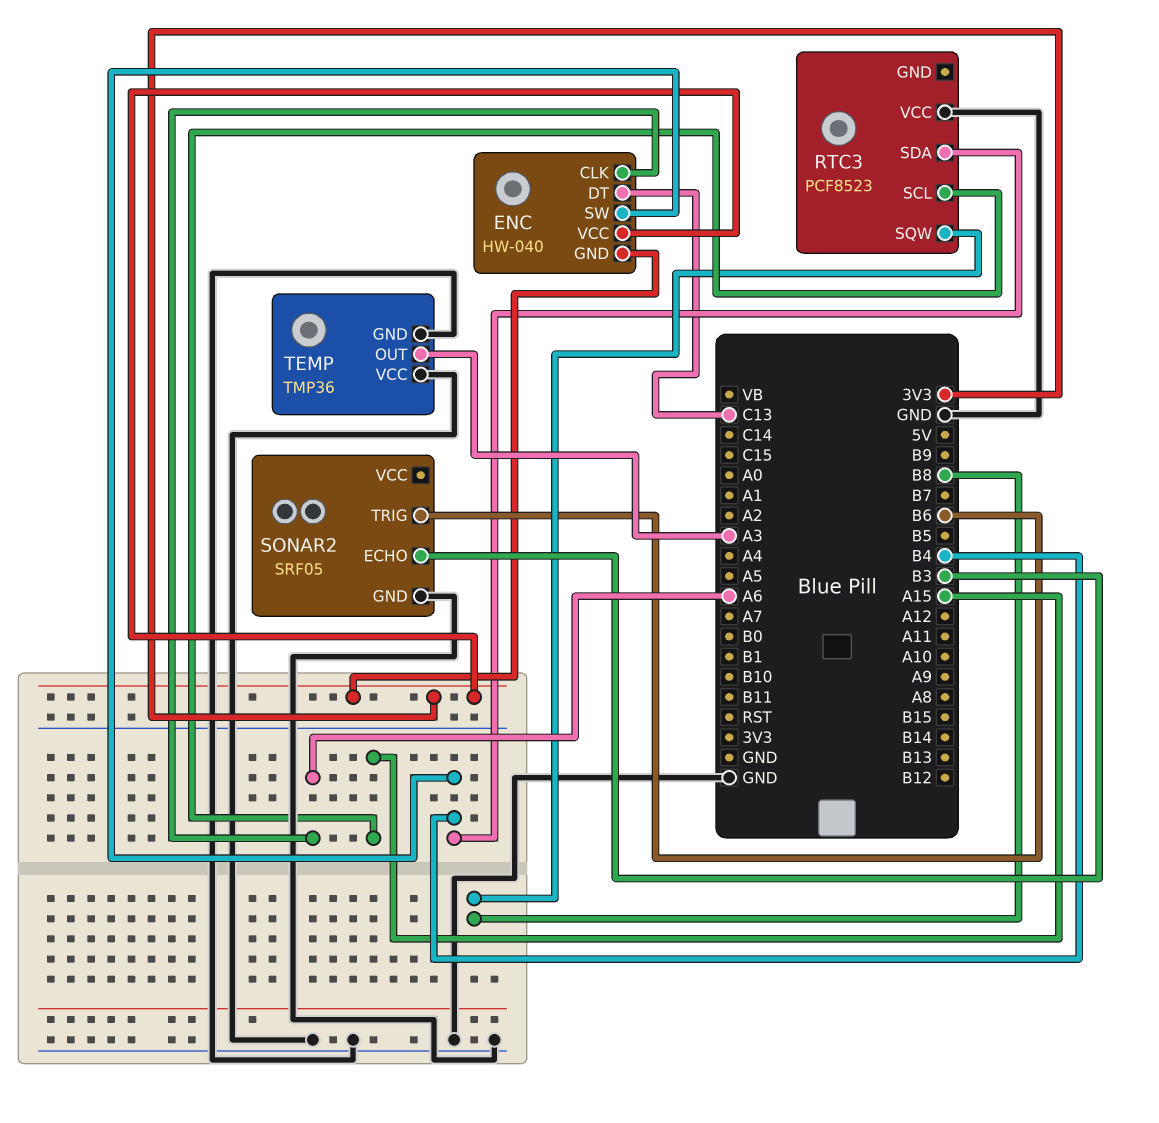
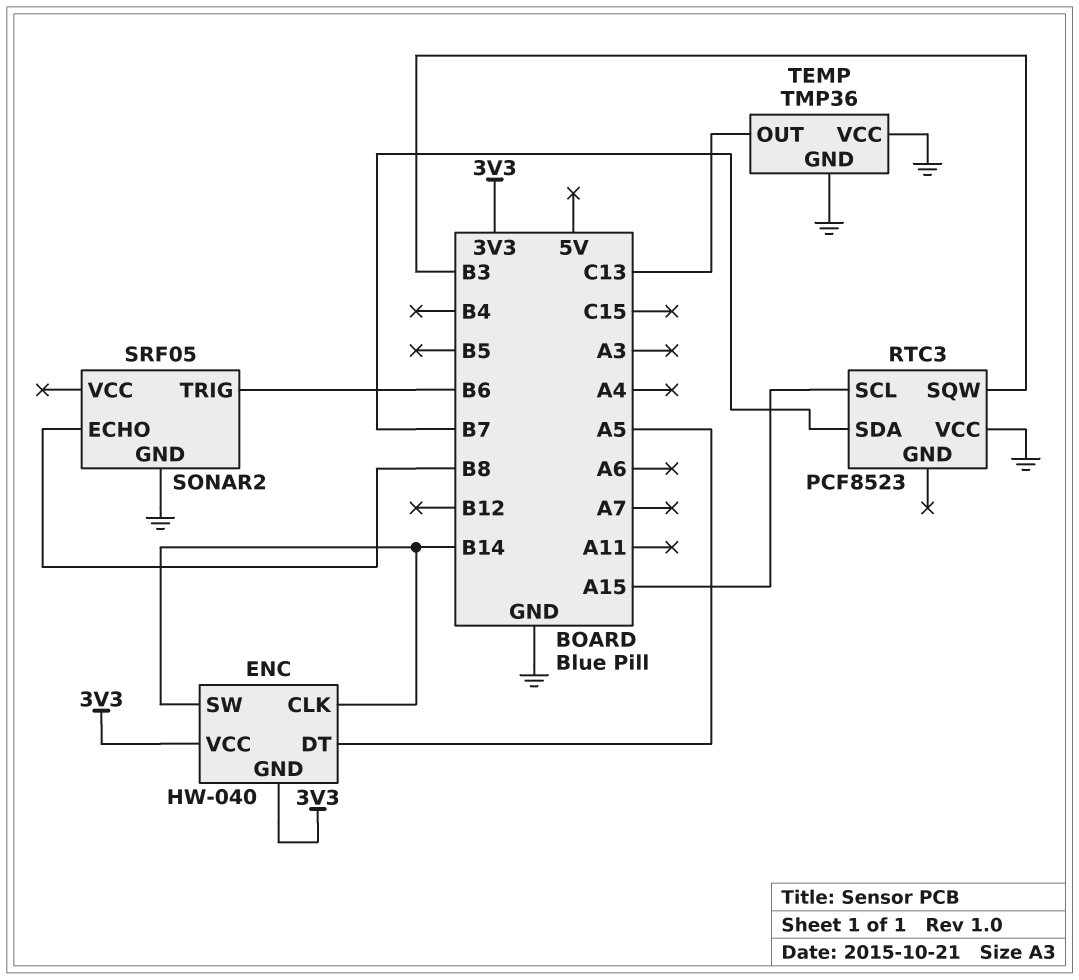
ENC pin CLK: A6 -> B14
ENC pin DT: C13 -> A5
ENC pin SW: B4 -> B14
RTC3 pin SDA: B4 -> B7
RTC3 pin SQW: B8 -> B3
SONAR2 pin ECHO: B3 -> B8
TEMP pin OUT: A3 -> C13

